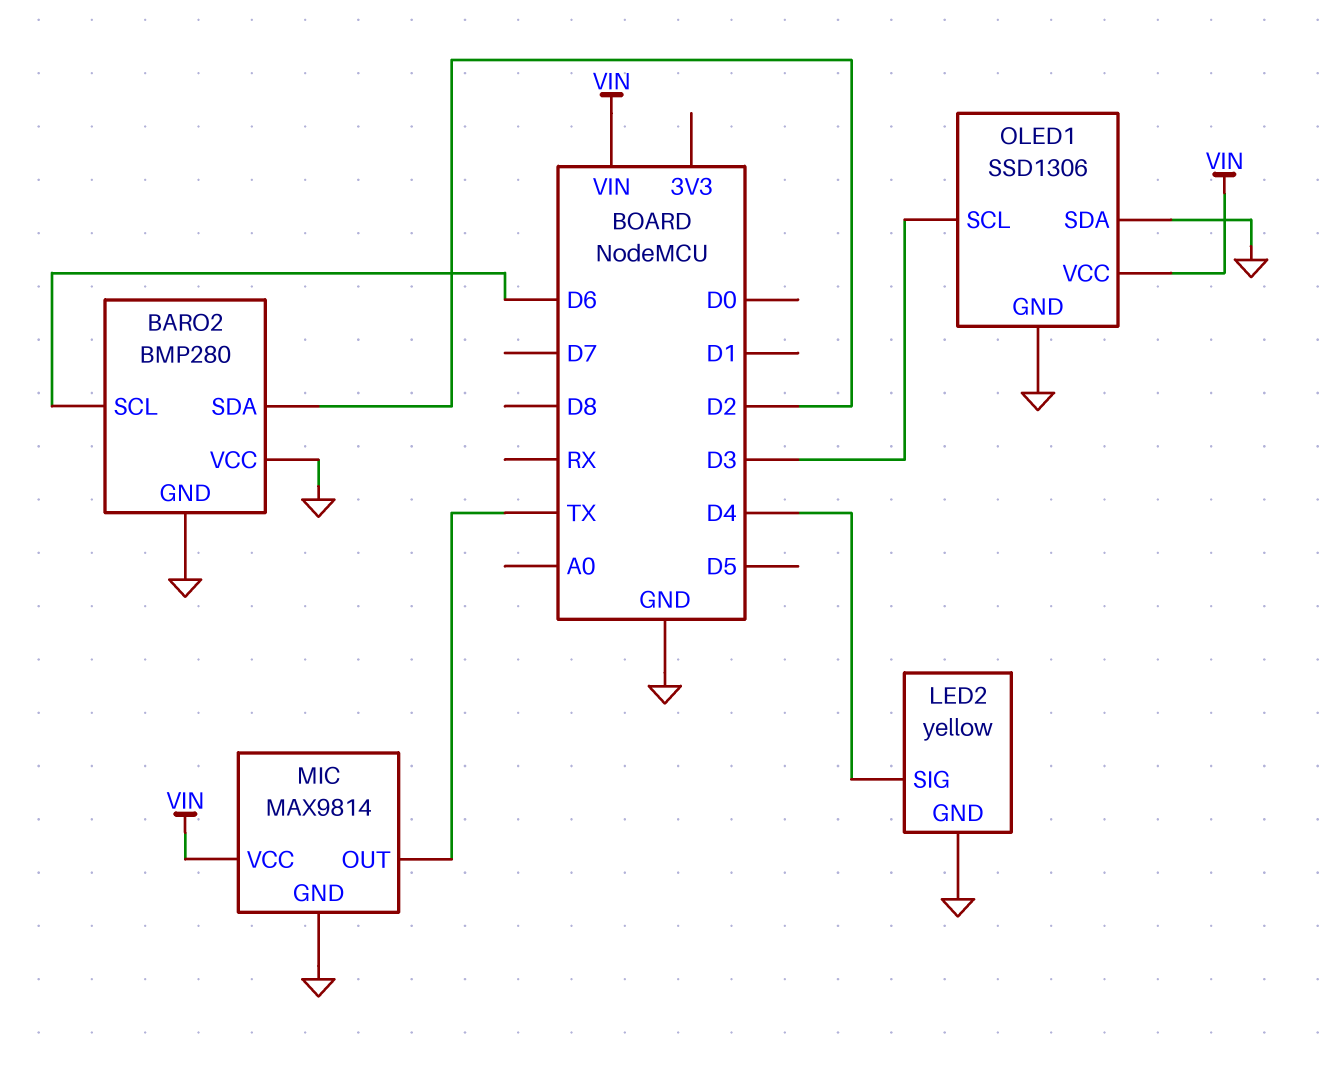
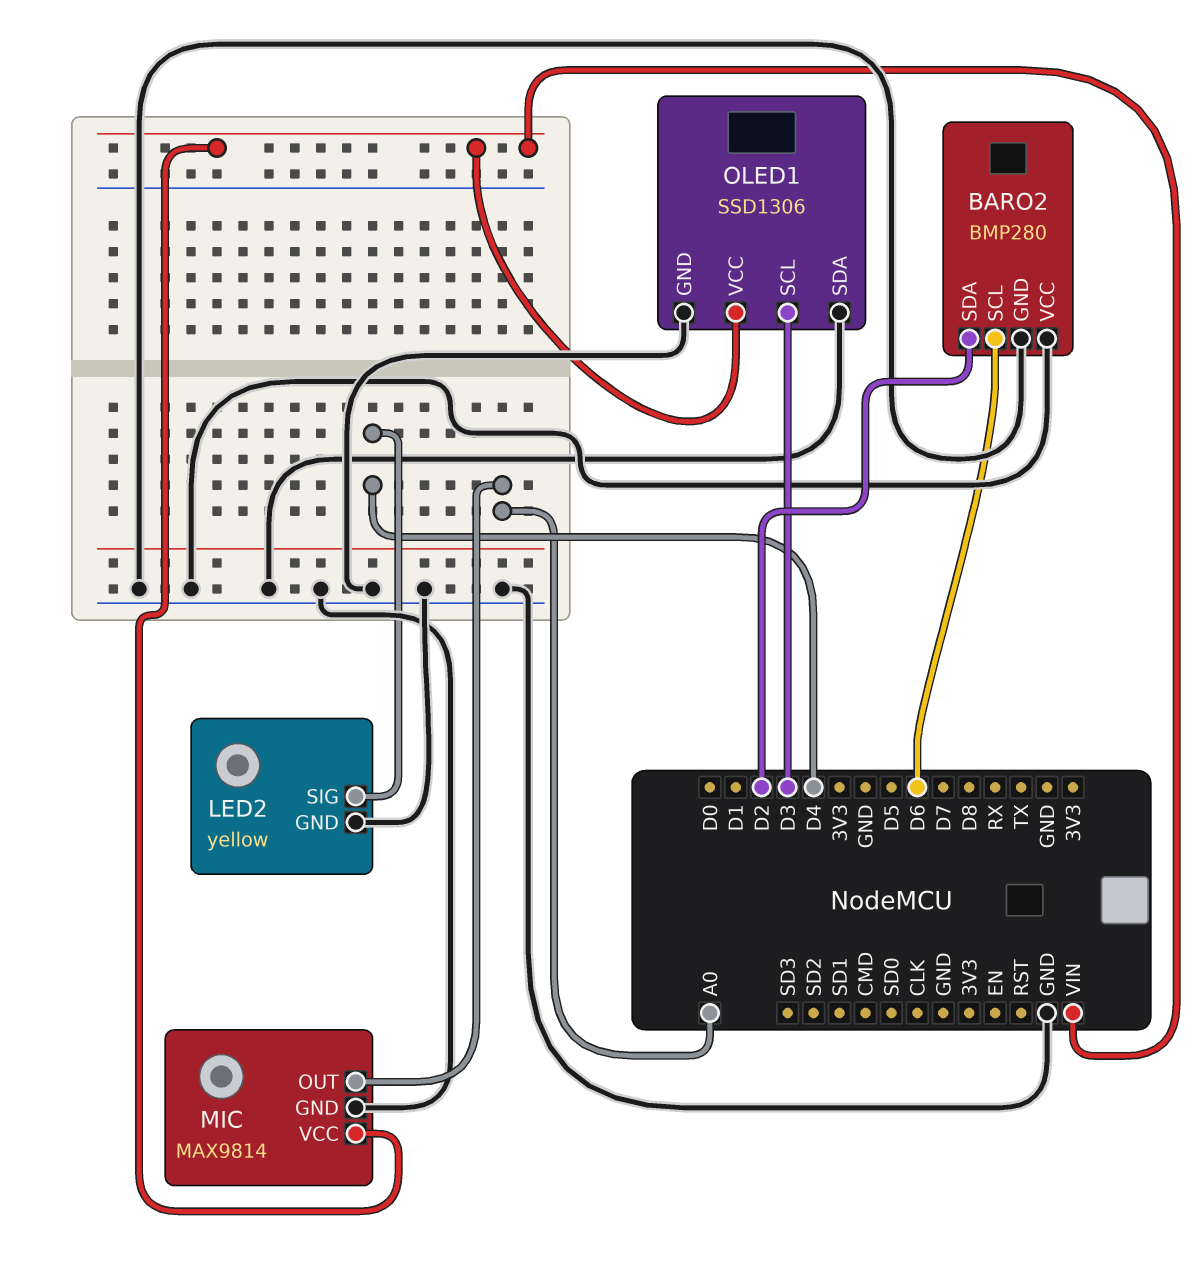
MIC pin OUT: TX -> A0

